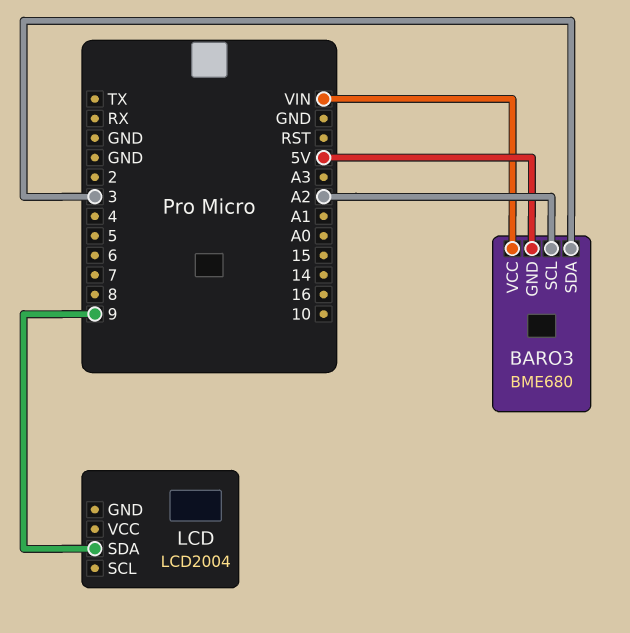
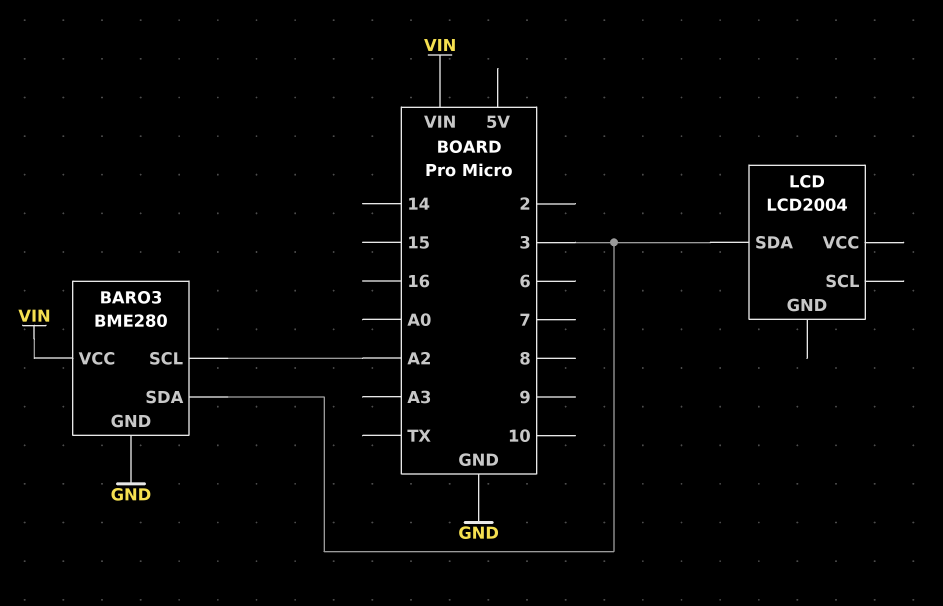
BARO3: BME680 -> BME280
BARO3 pin GND: 5V -> GND
LCD pin SDA: 9 -> 3

